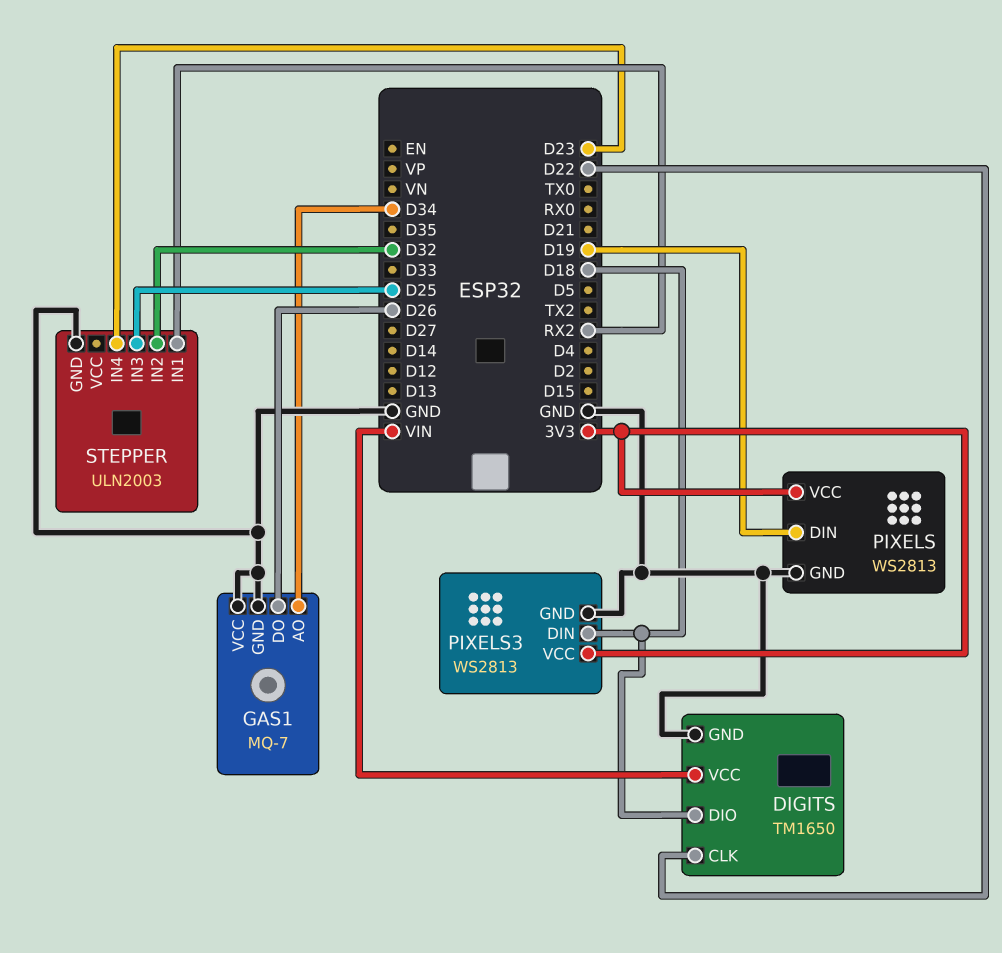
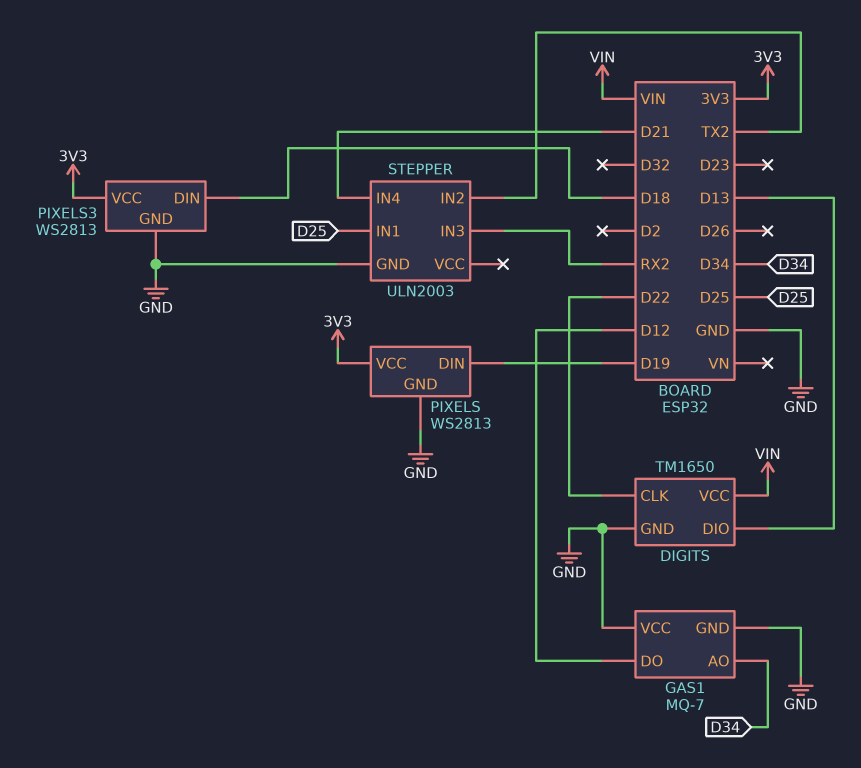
DIGITS pin DIO: D18 -> D13
GAS1 pin DO: D26 -> D12
STEPPER pin IN1: RX2 -> D25
STEPPER pin IN2: D32 -> TX2
STEPPER pin IN3: D25 -> RX2
STEPPER pin IN4: D23 -> D21

